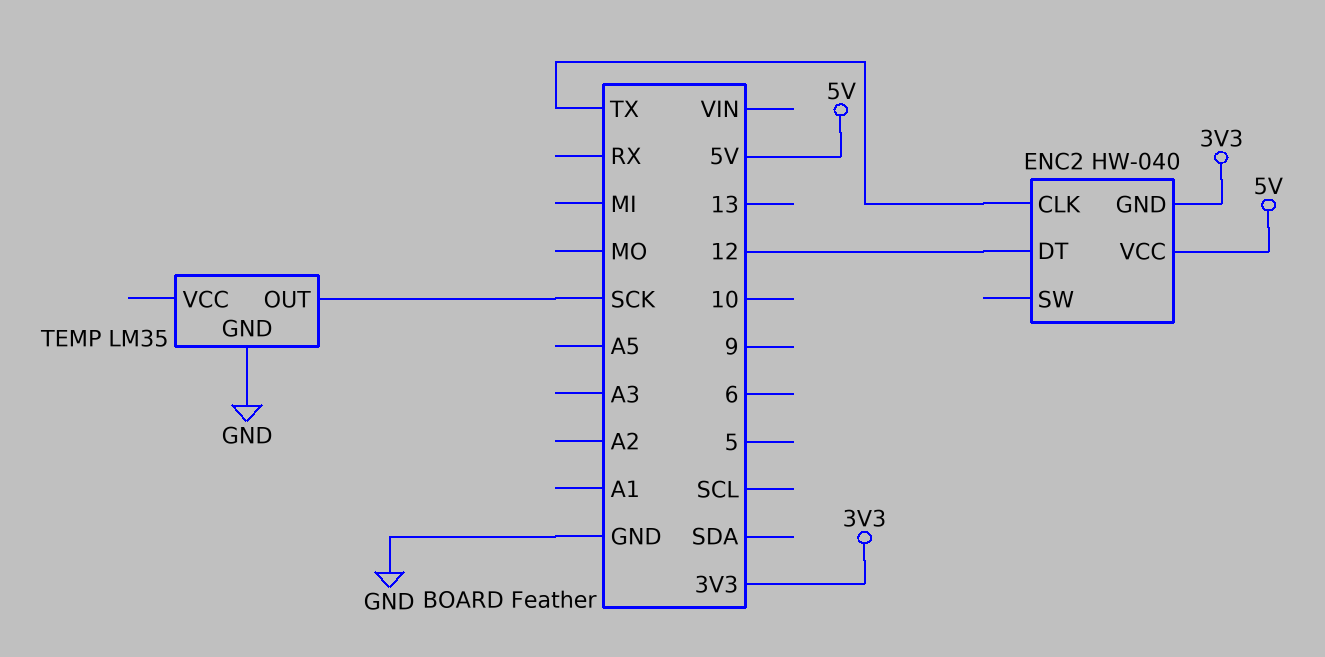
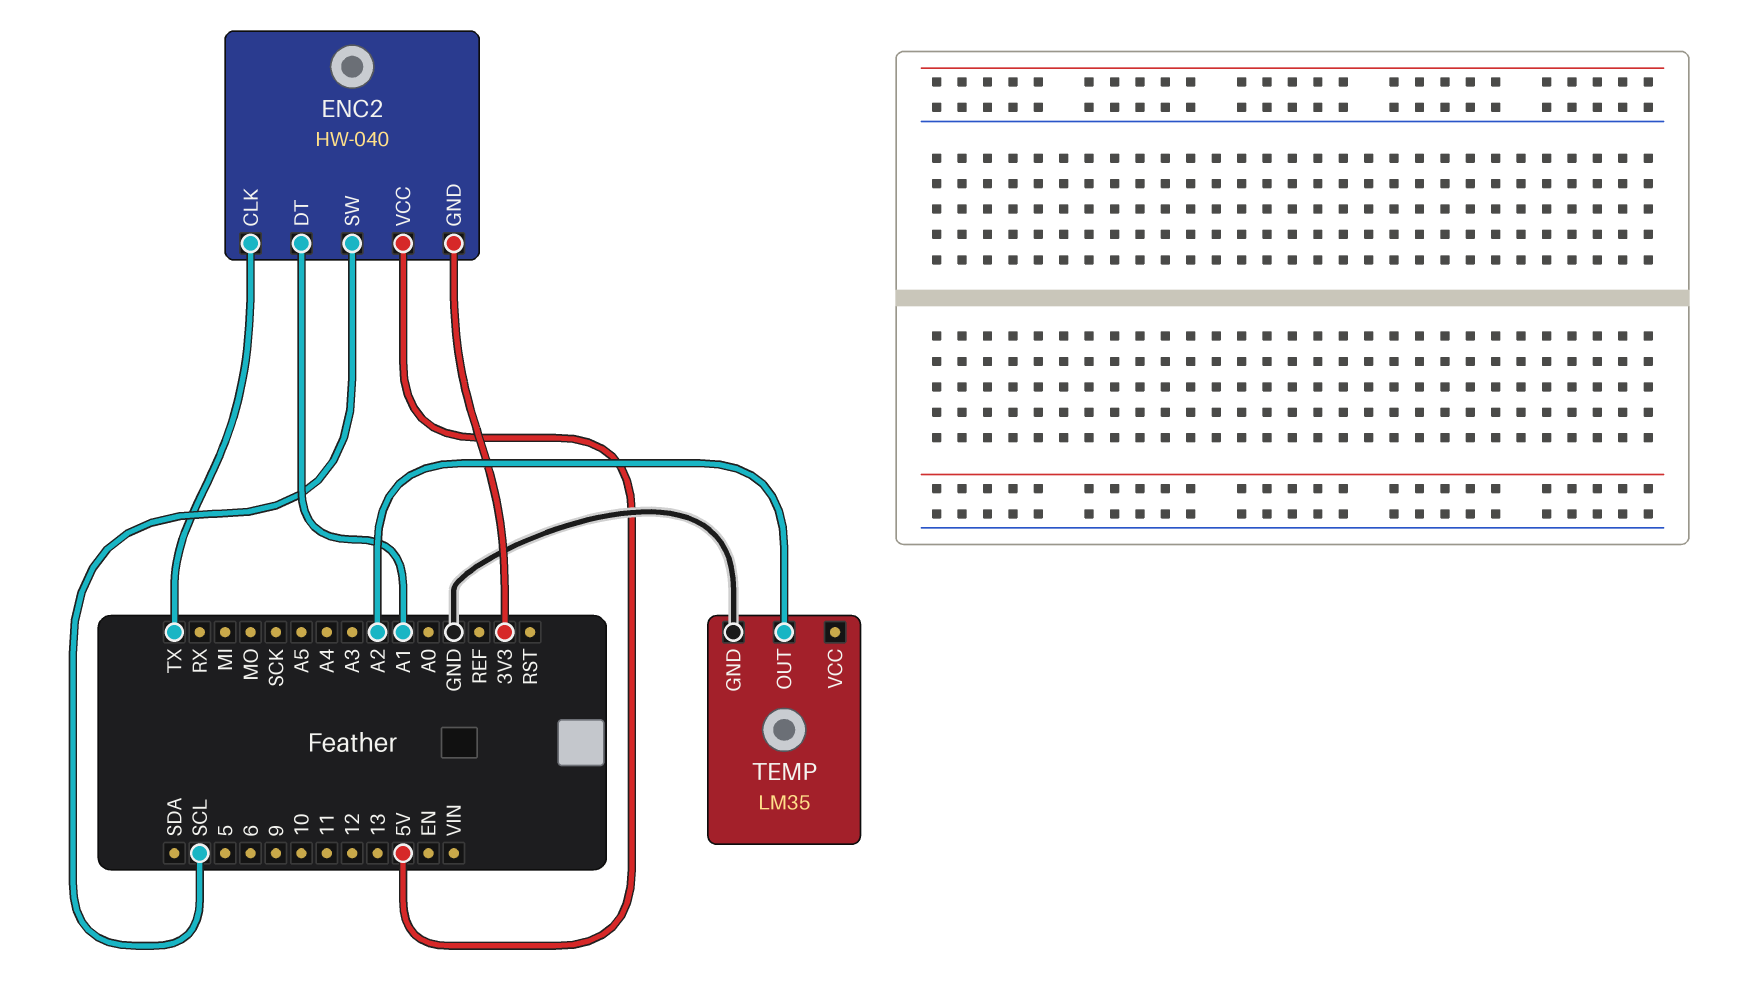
ENC2 pin DT: 12 -> A1
ENC2 pin SW: none -> SCL
TEMP pin OUT: SCK -> A2

